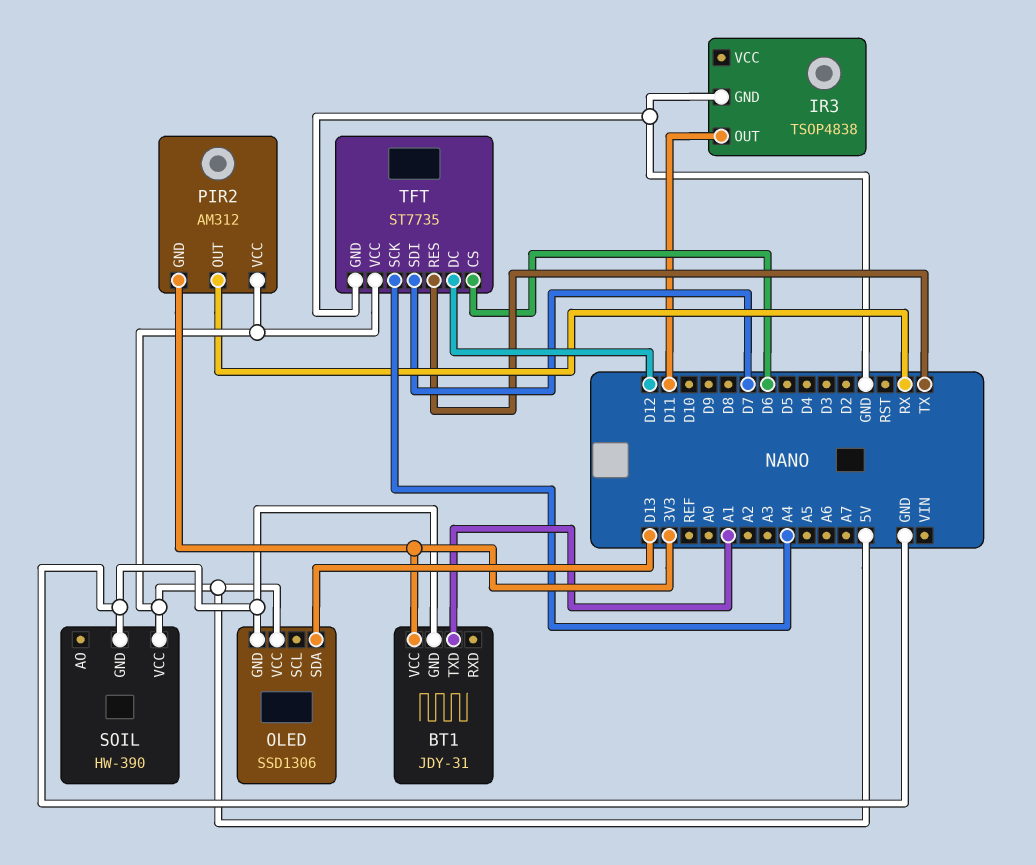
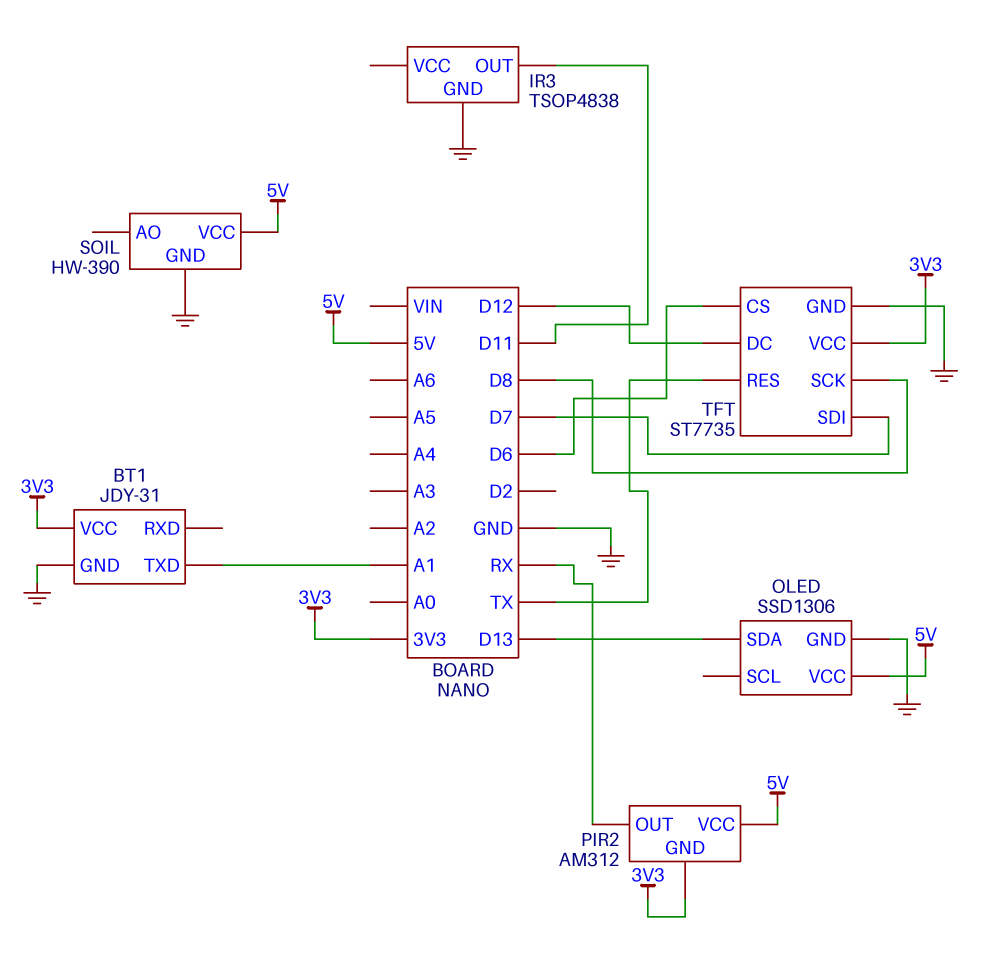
TFT pin SCK: A4 -> D8
TFT pin VCC: 5V -> 3V3

